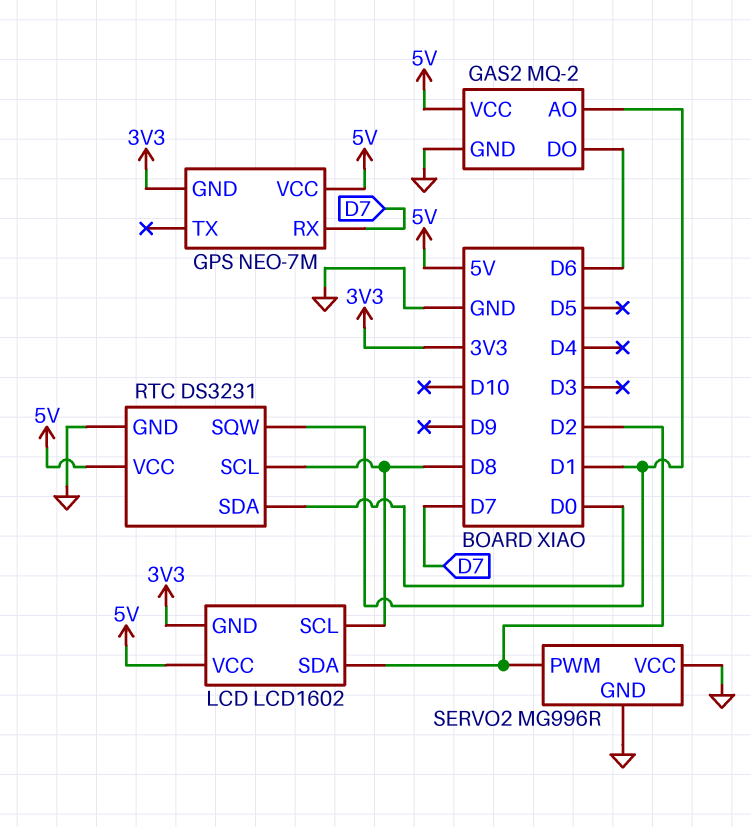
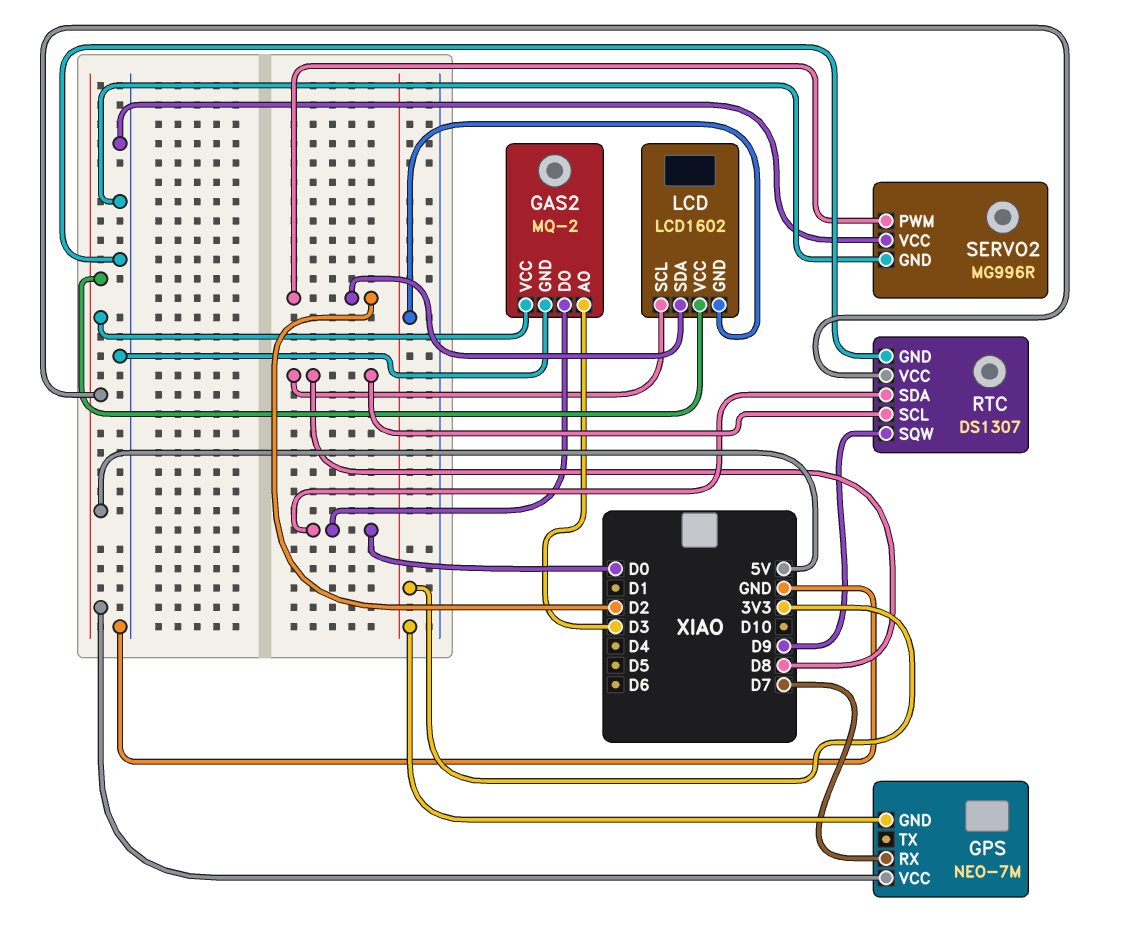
GAS2 pin AO: D1 -> D3
GAS2 pin DO: D6 -> D0
RTC: DS3231 -> DS1307
RTC pin SQW: D1 -> D9

